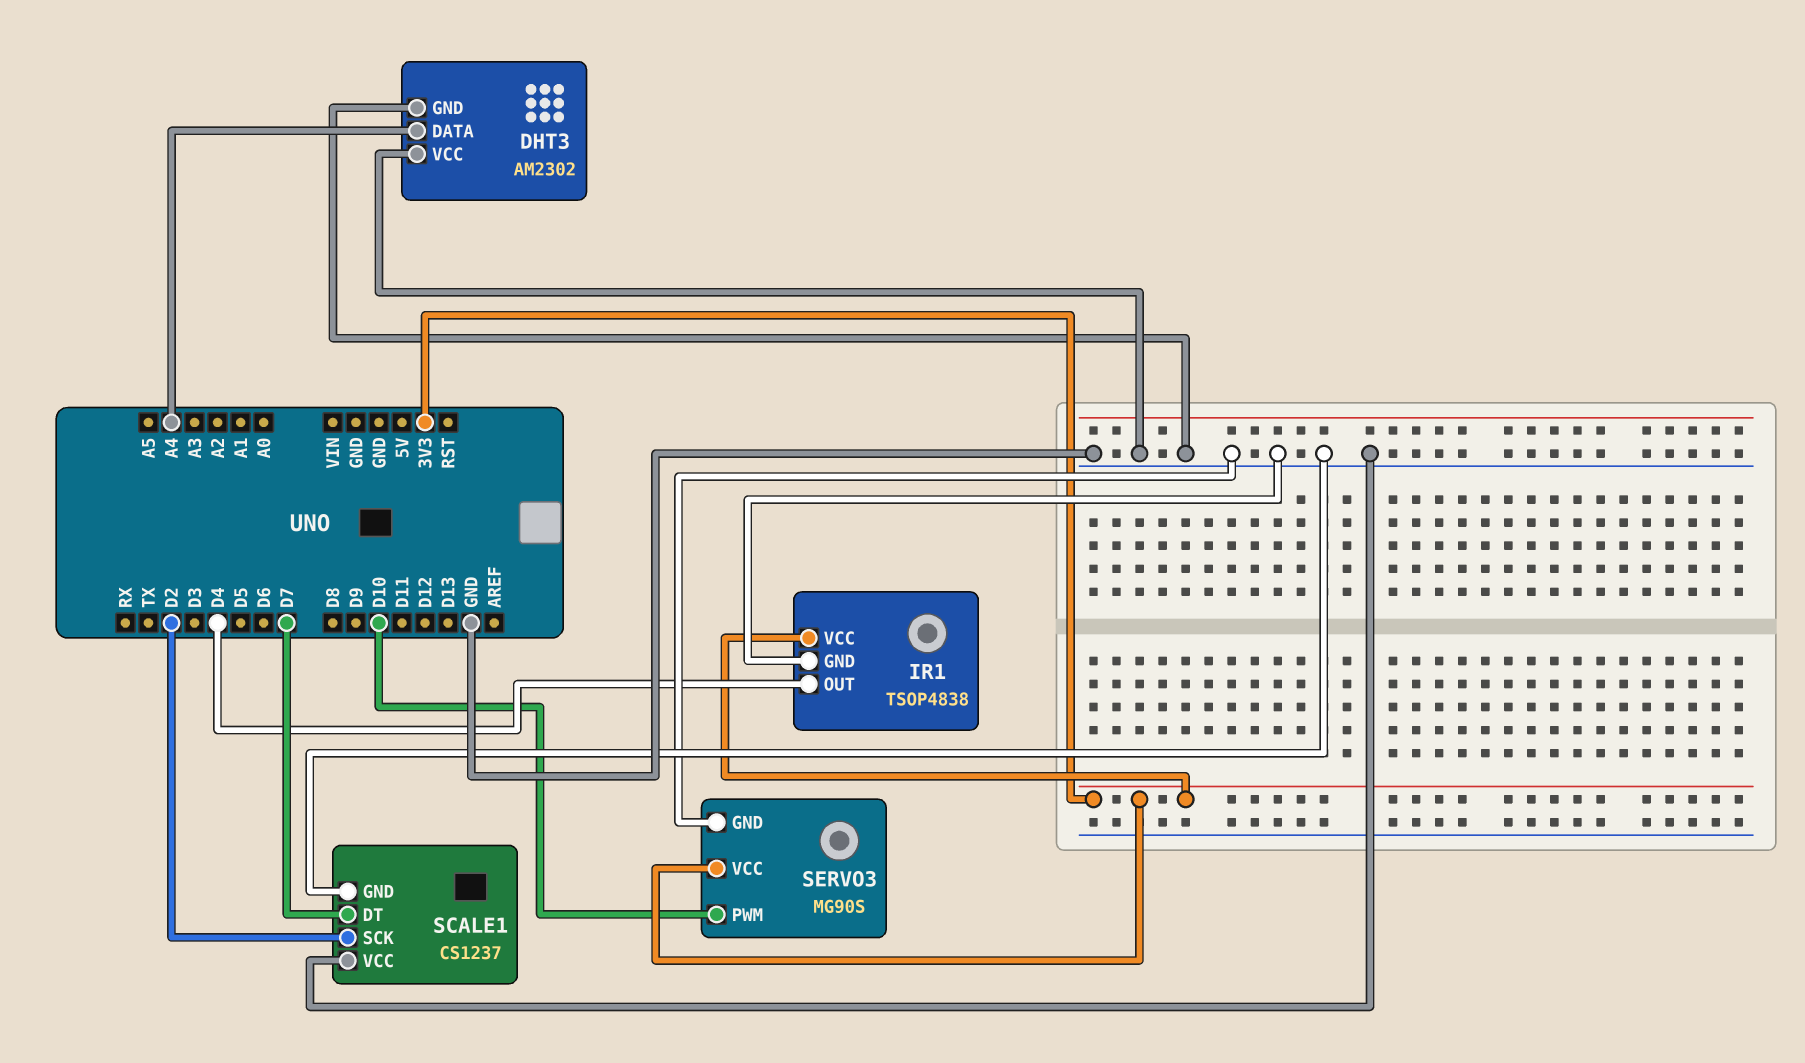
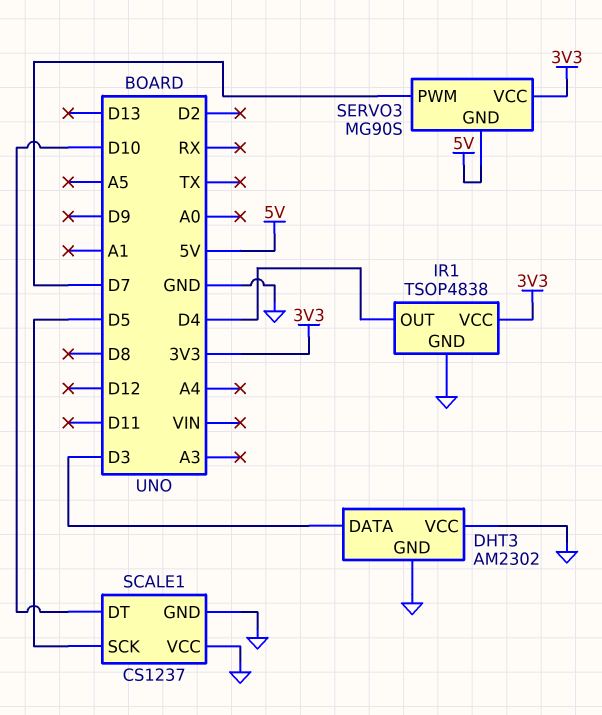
DHT3 pin DATA: A4 -> D3
SCALE1 pin DT: D7 -> D10
SCALE1 pin SCK: D2 -> D5
SERVO3 pin GND: GND -> 5V
SERVO3 pin PWM: D10 -> D7

